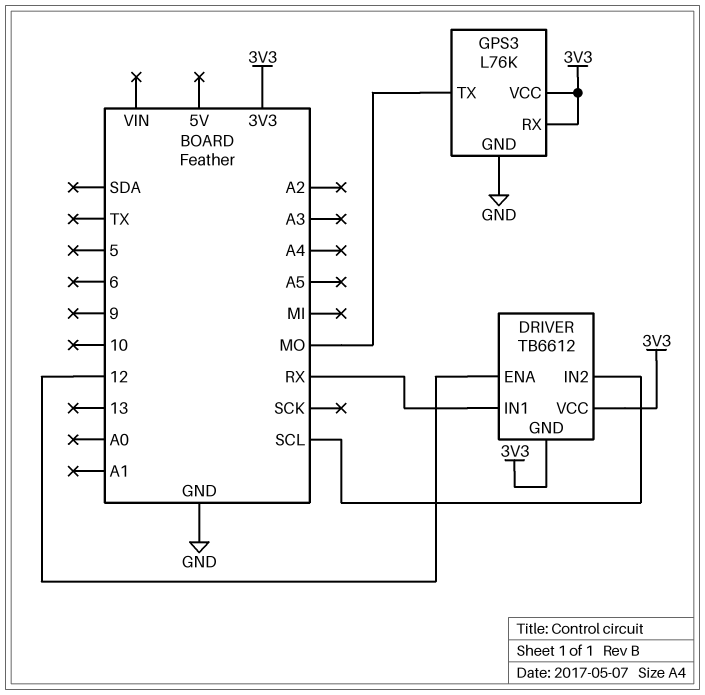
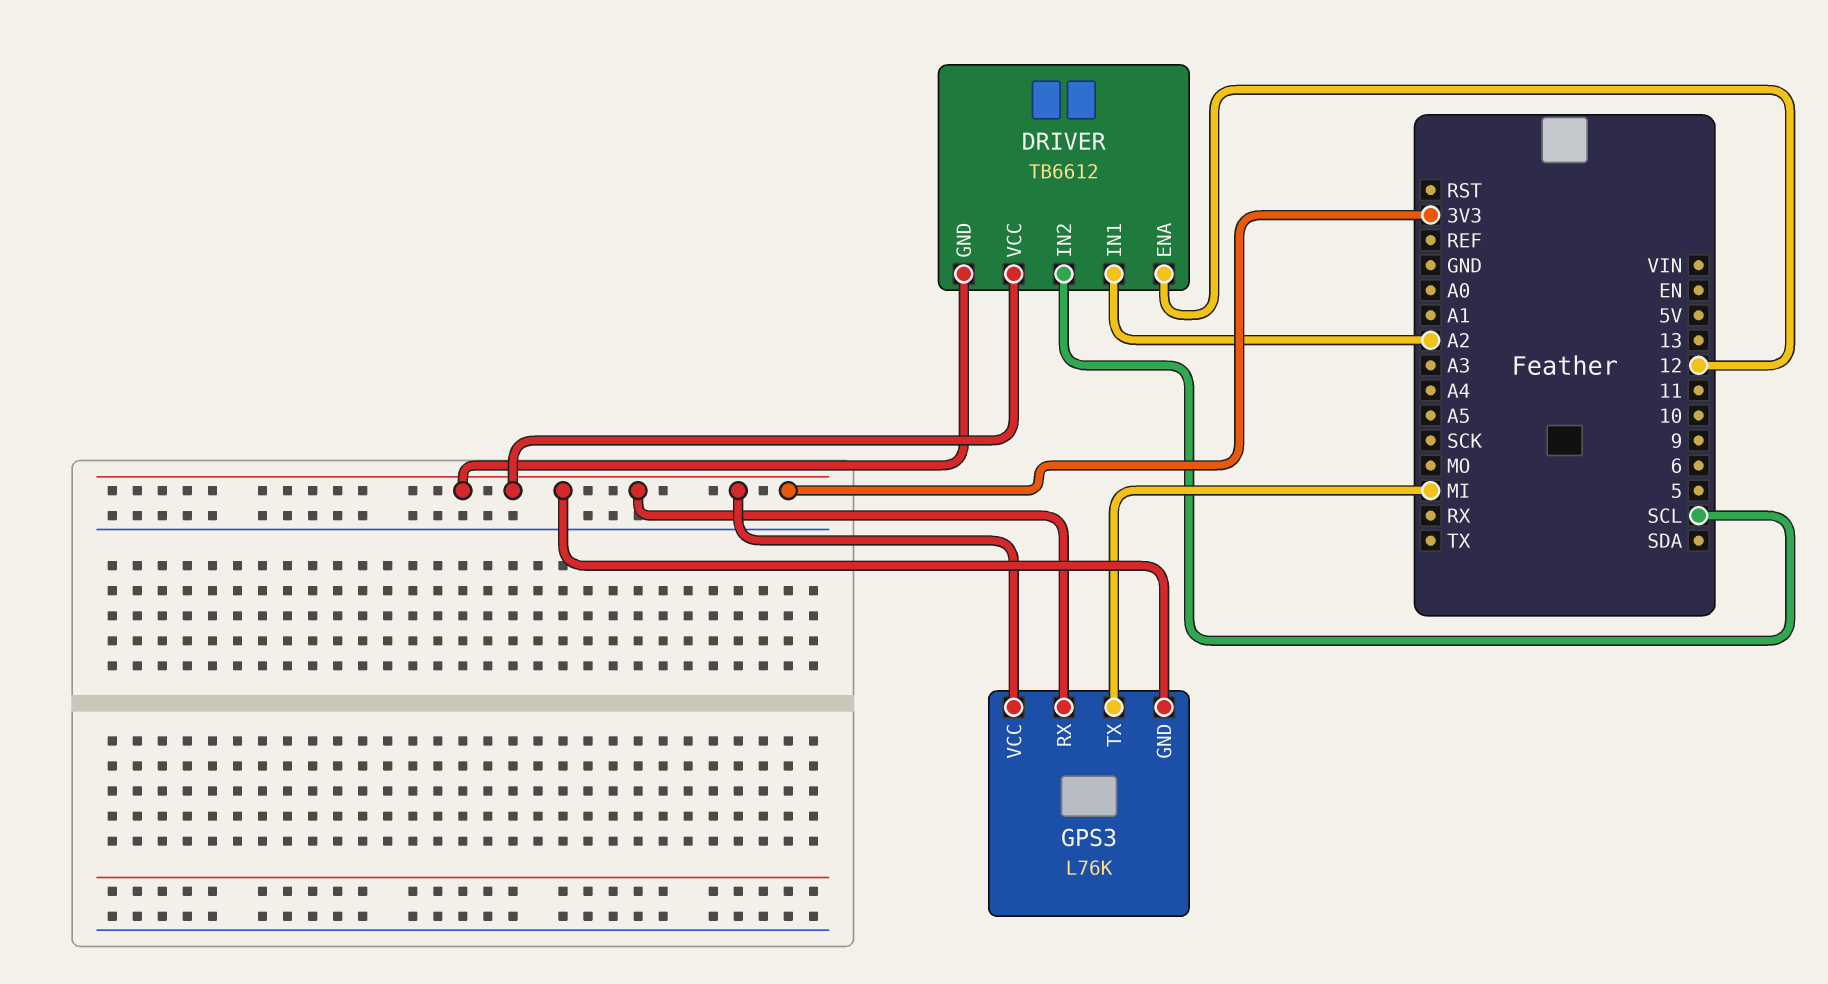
DRIVER pin IN1: RX -> A2
GPS3 pin GND: GND -> 3V3
GPS3 pin TX: MO -> MI

